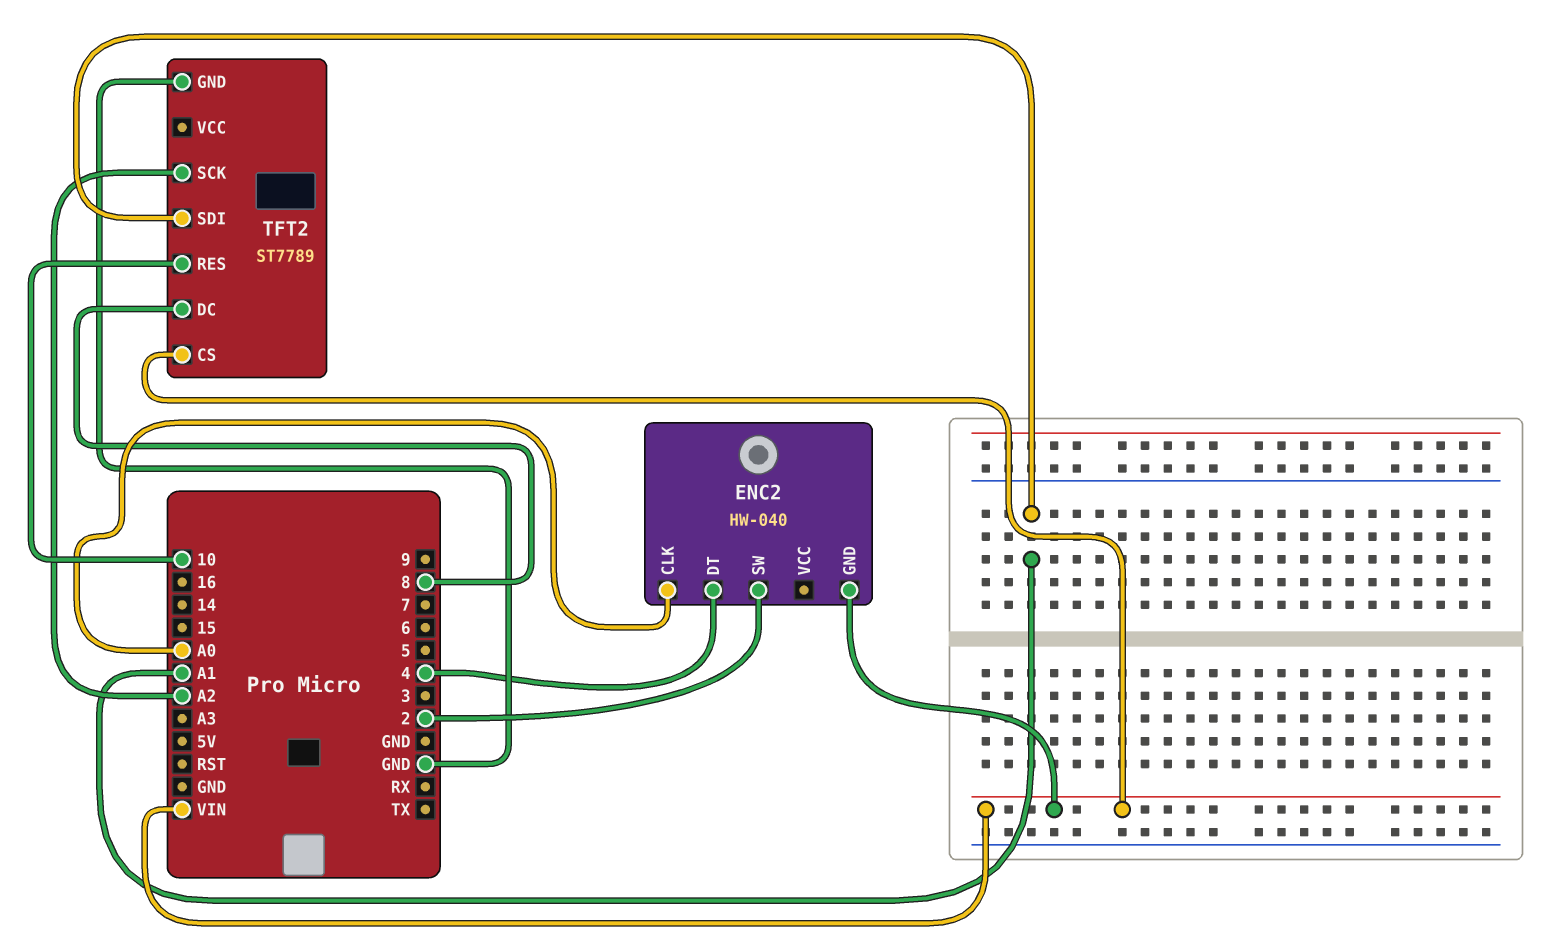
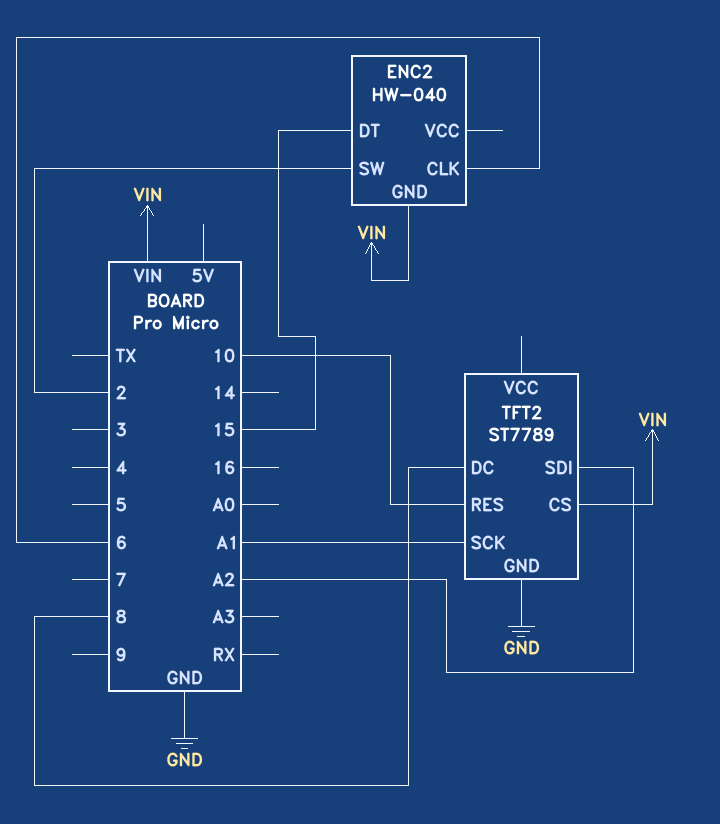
ENC2 pin CLK: A0 -> 6
ENC2 pin DT: 4 -> 15
TFT2 pin SCK: A2 -> A1
TFT2 pin SDI: A1 -> A2

